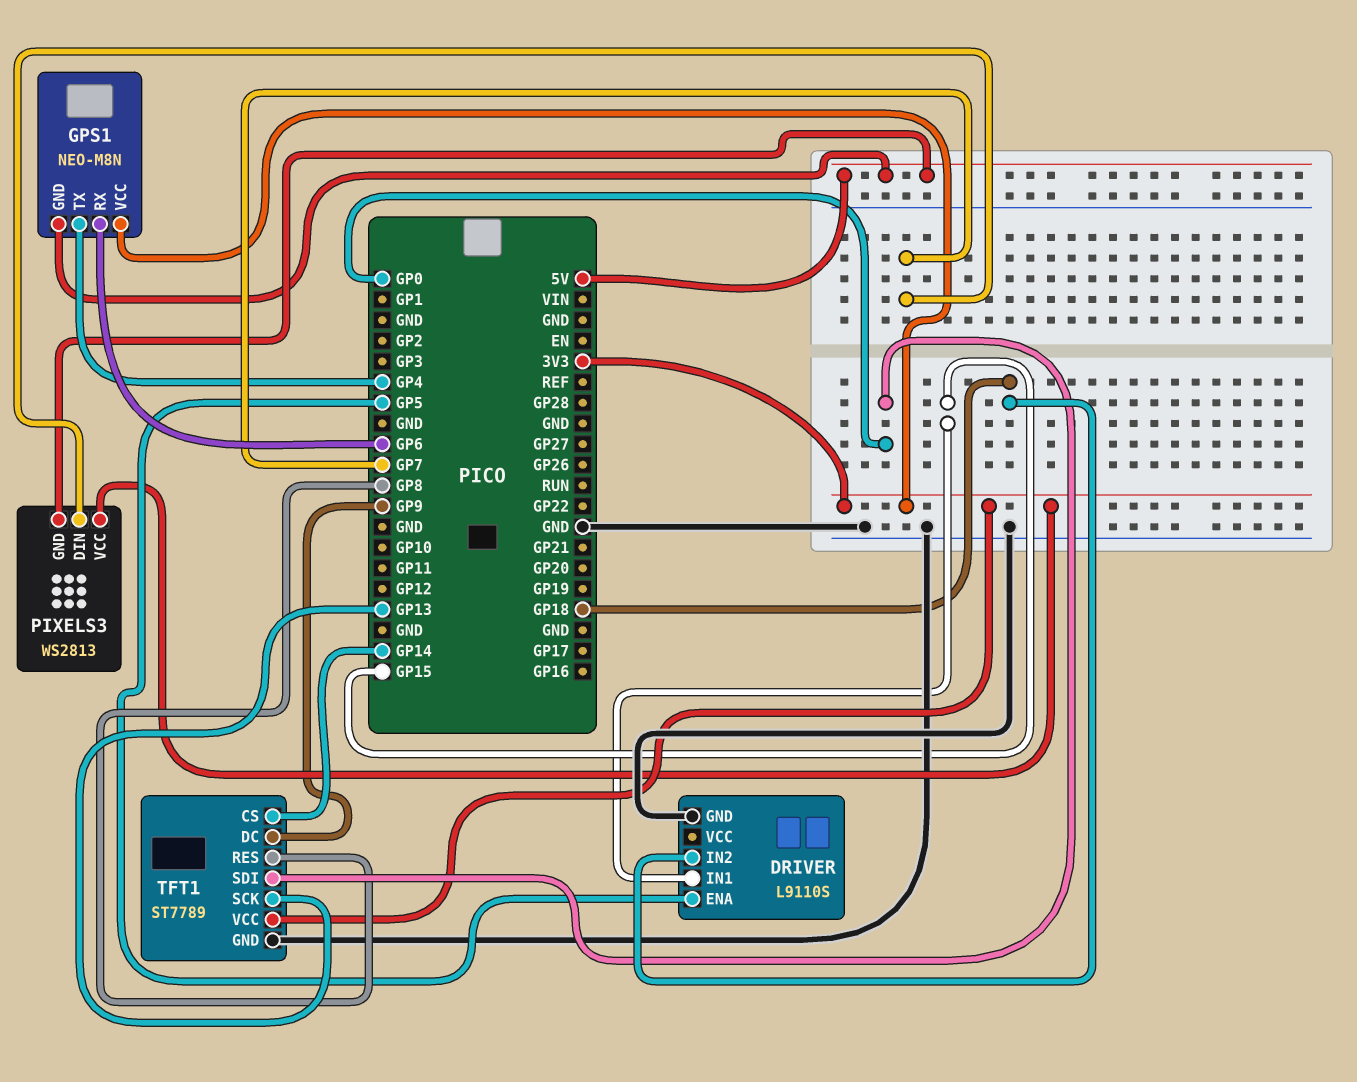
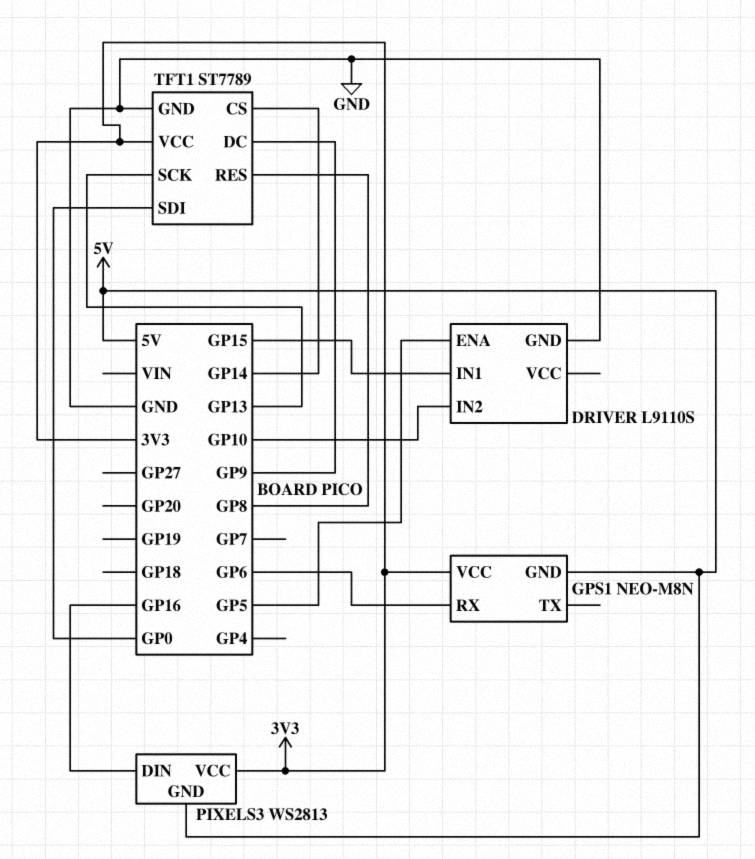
DRIVER pin IN2: GP18 -> GP10
GPS1 pin TX: GP4 -> none
PIXELS3 pin DIN: GP7 -> GP16

